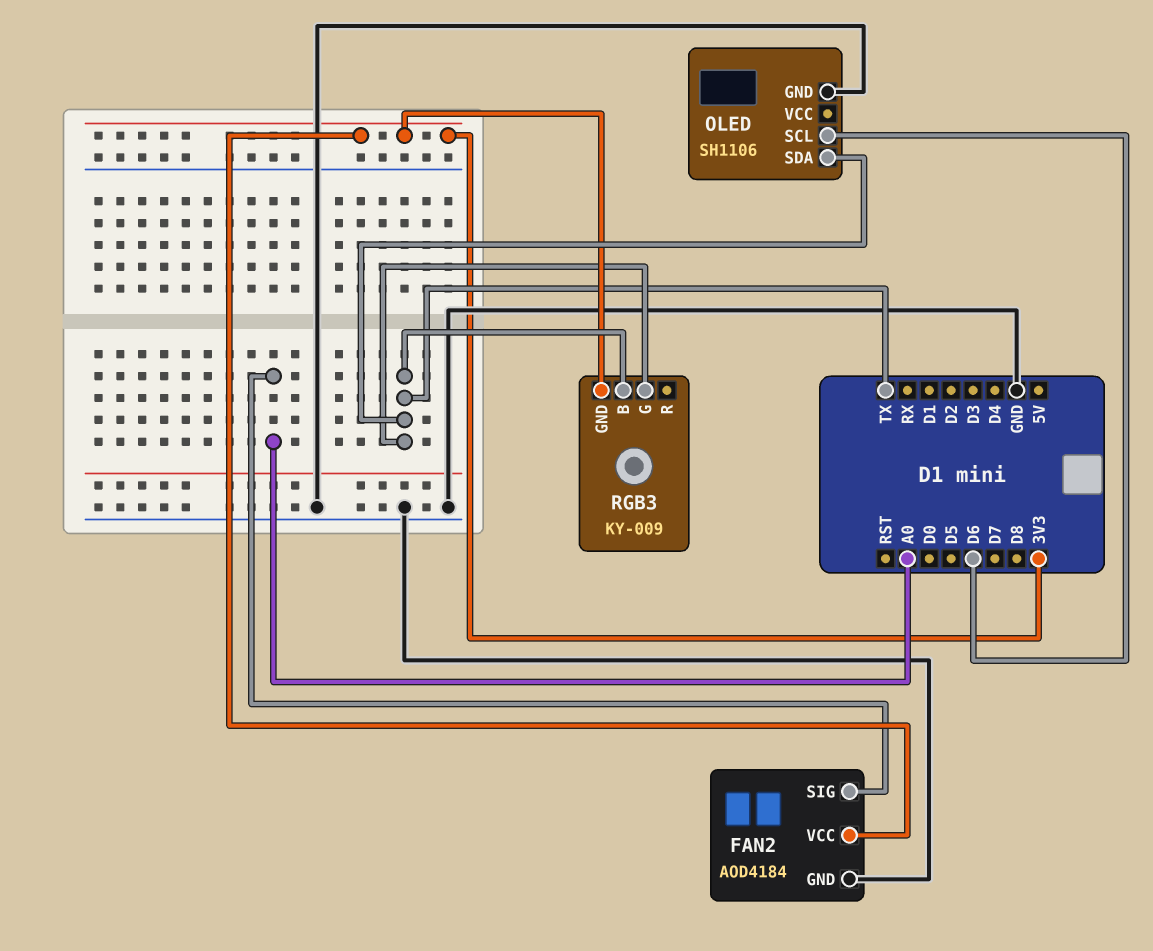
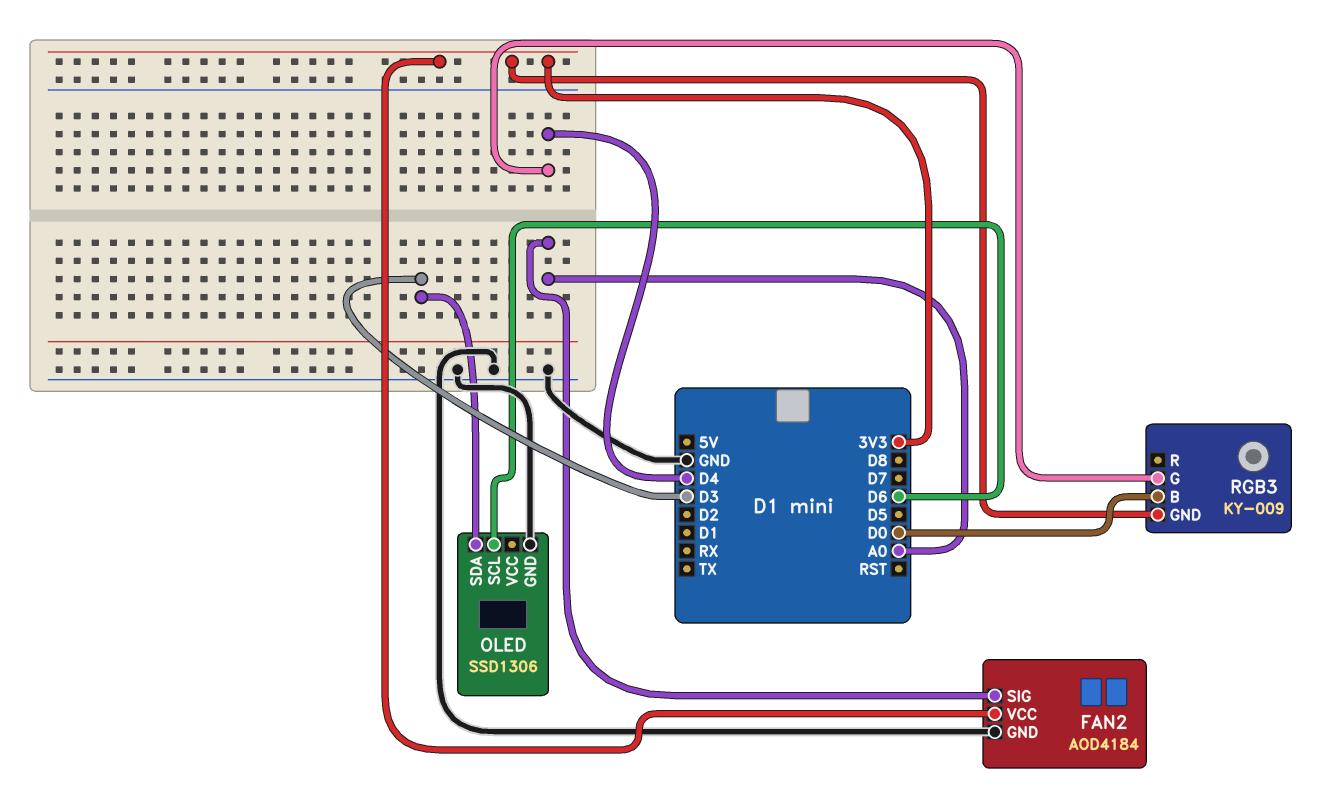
OLED: SH1106 -> SSD1306
OLED pin SDA: TX -> D3
RGB3 pin B: TX -> D0
RGB3 pin G: TX -> D4

